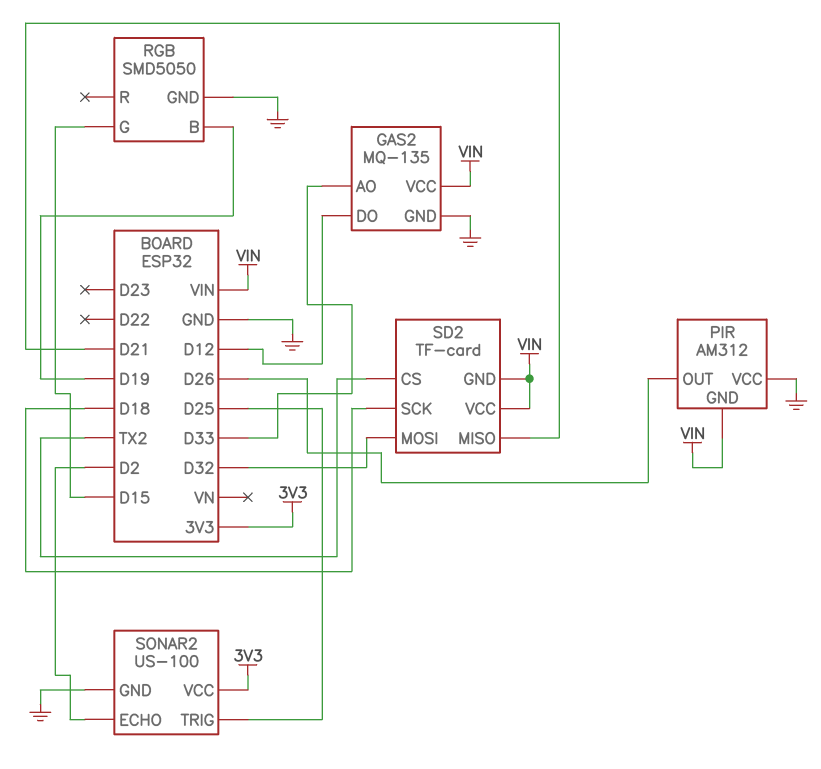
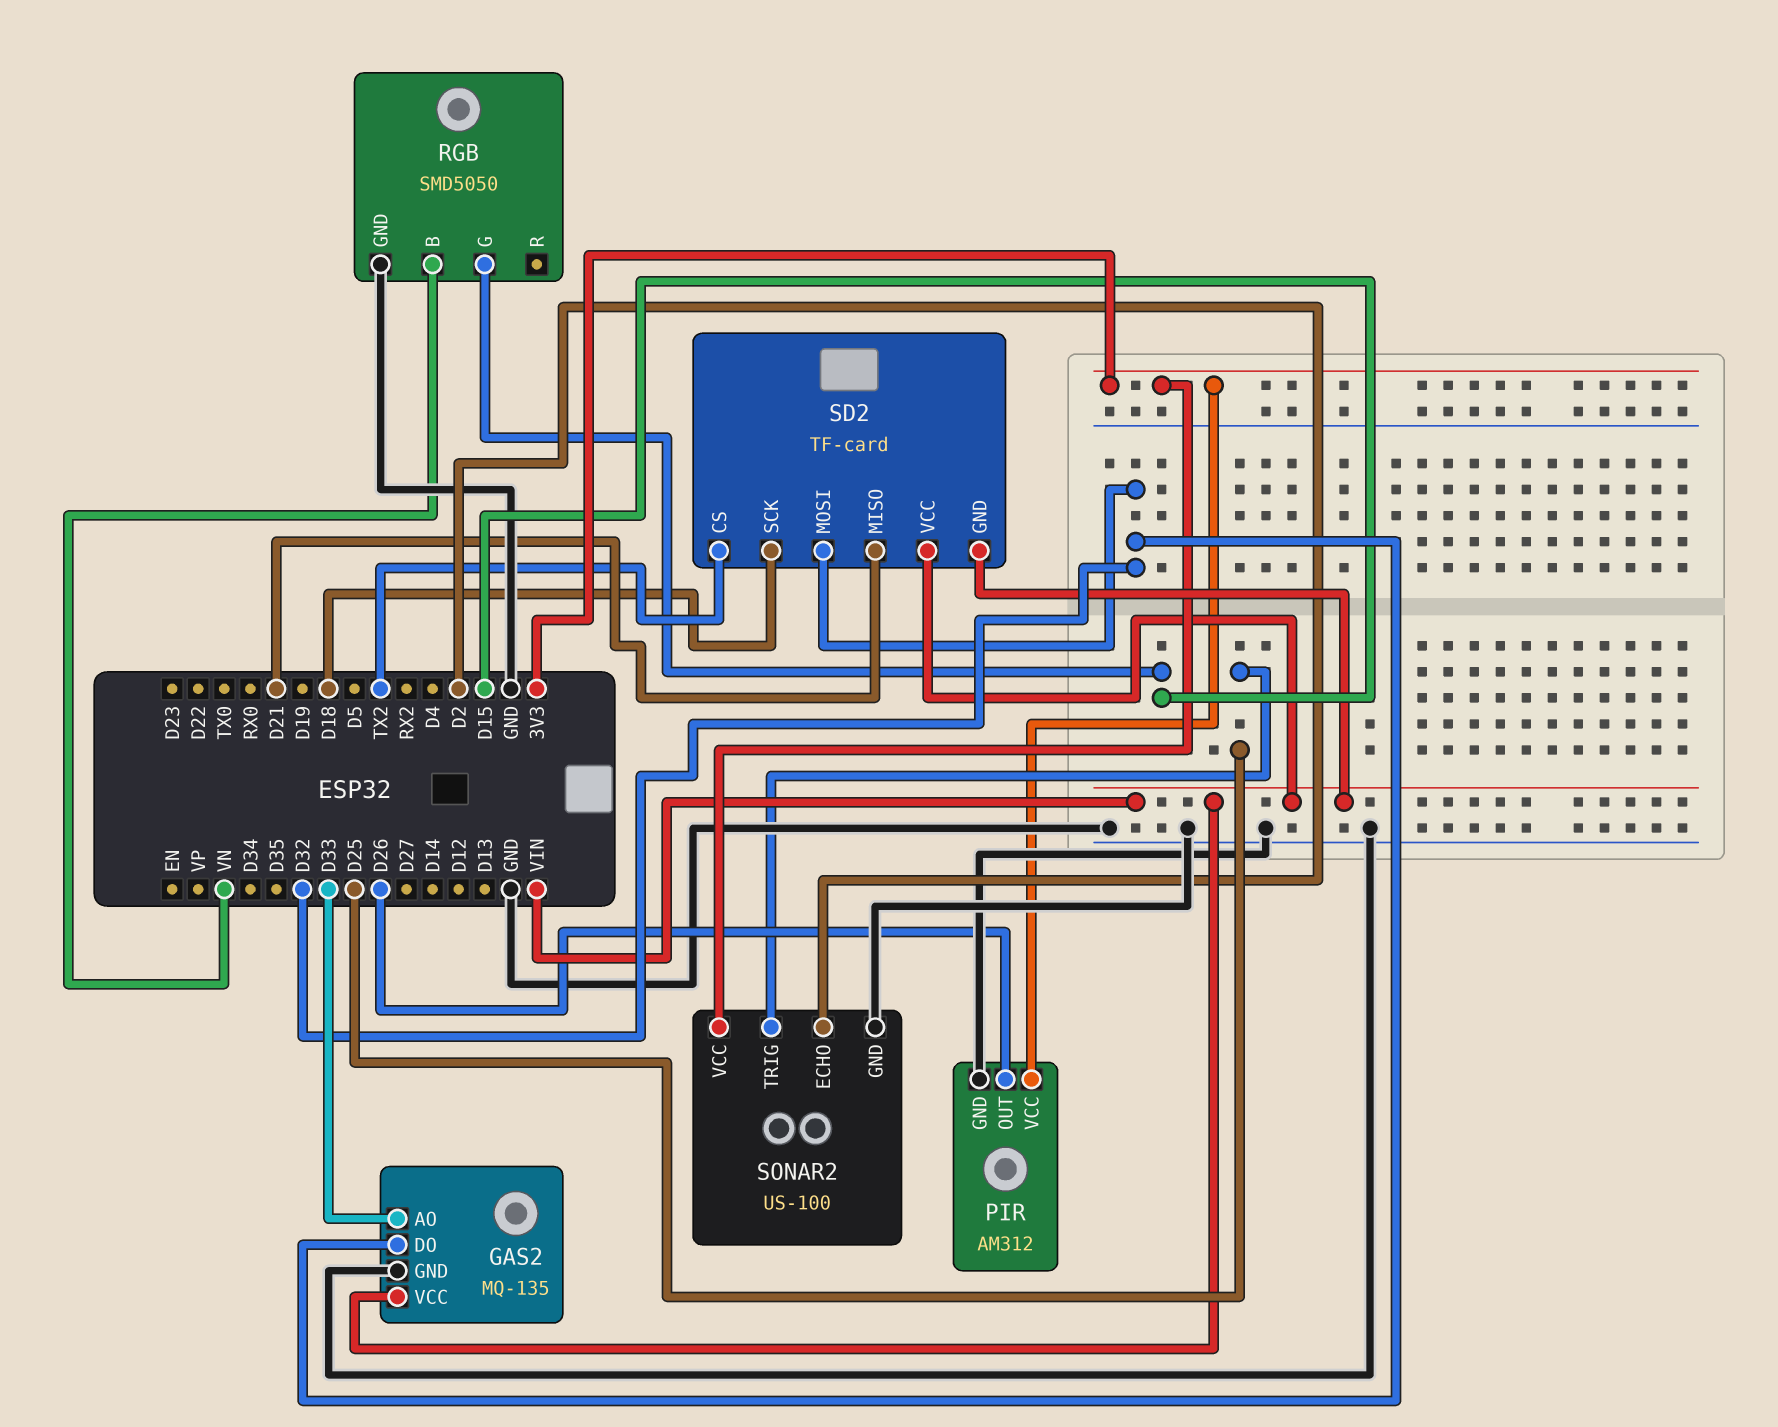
GAS2 pin DO: D12 -> D32
PIR pin GND: VIN -> GND
PIR pin VCC: GND -> 3V3
RGB pin B: D19 -> VN

